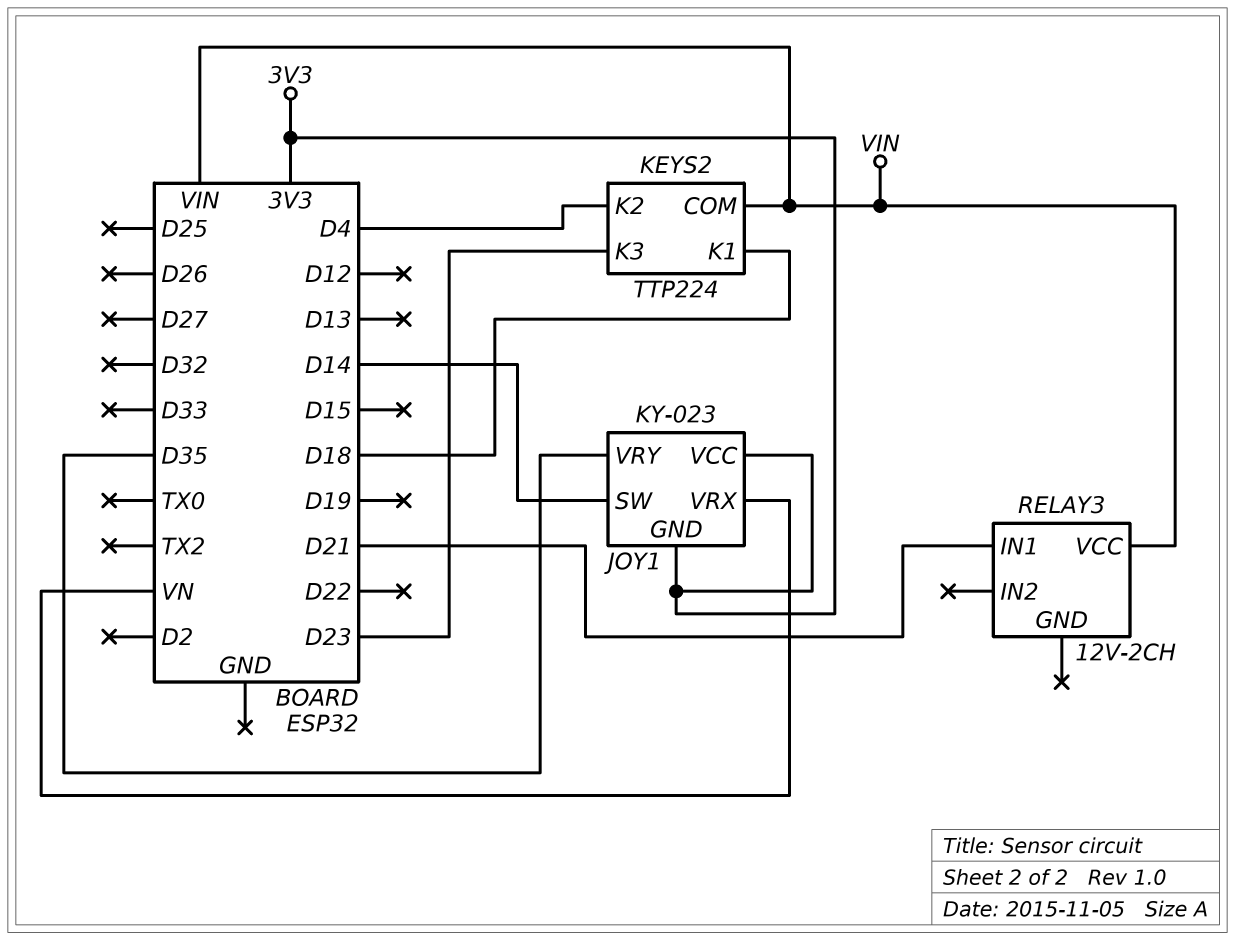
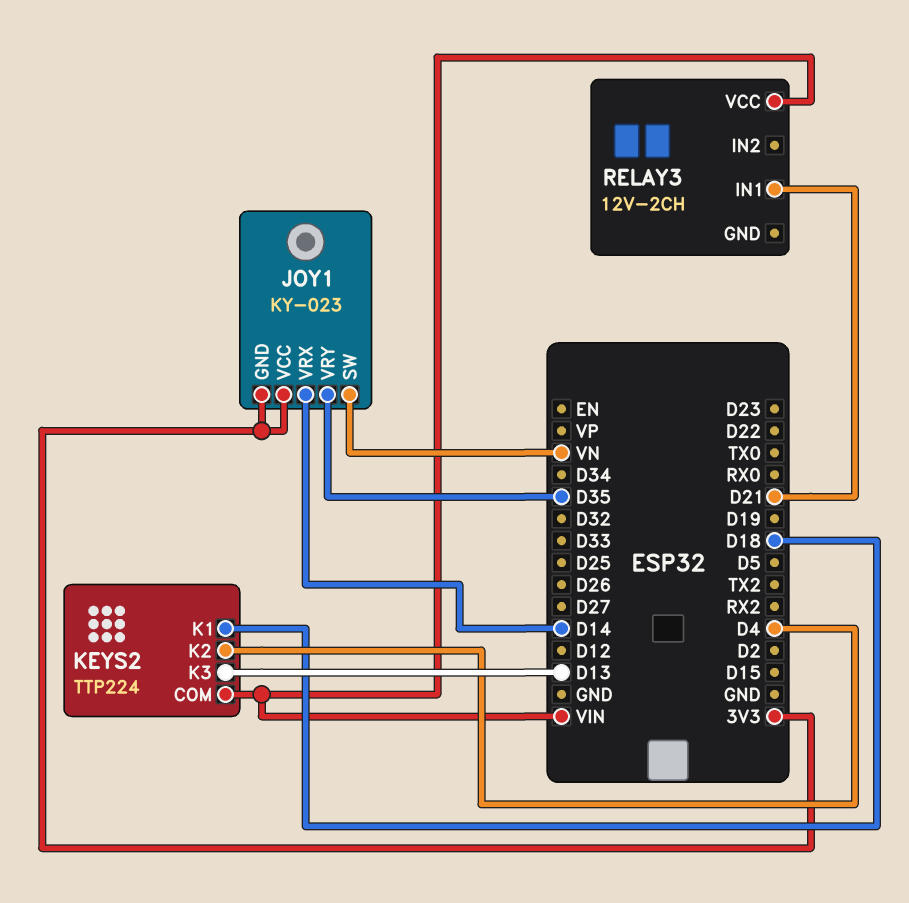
JOY1 pin SW: D14 -> VN
JOY1 pin VRX: VN -> D14
KEYS2 pin K3: D23 -> D13

